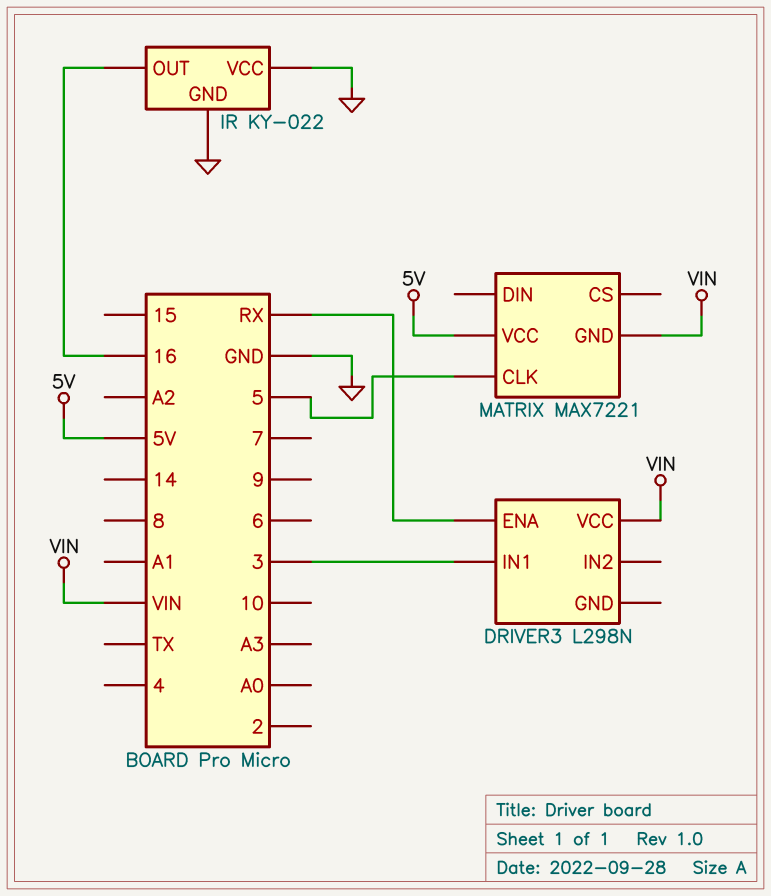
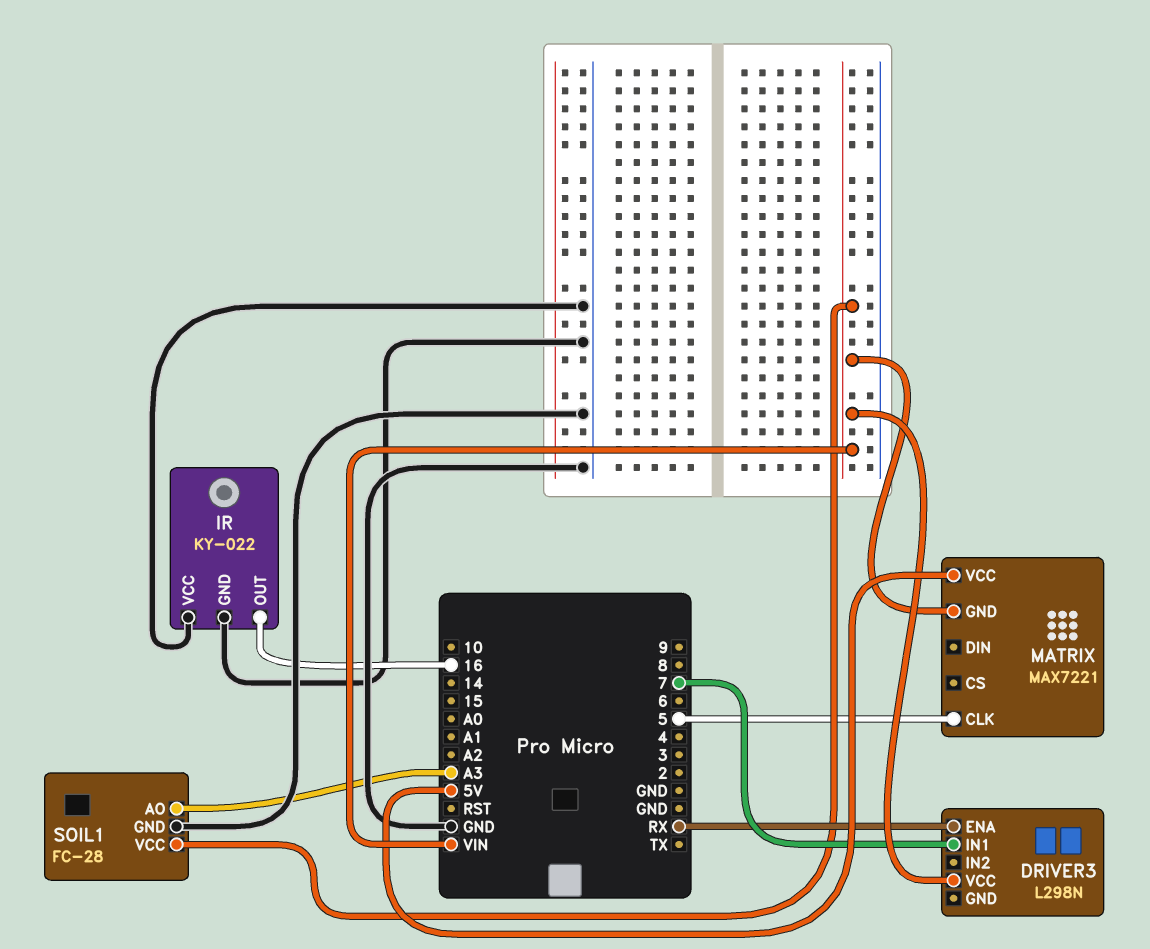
DRIVER3 pin IN1: 3 -> 7
SOIL1: none -> FC-28
SOIL1 pin AO: none -> A3
SOIL1 pin GND: none -> GND
SOIL1 pin VCC: none -> VIN

